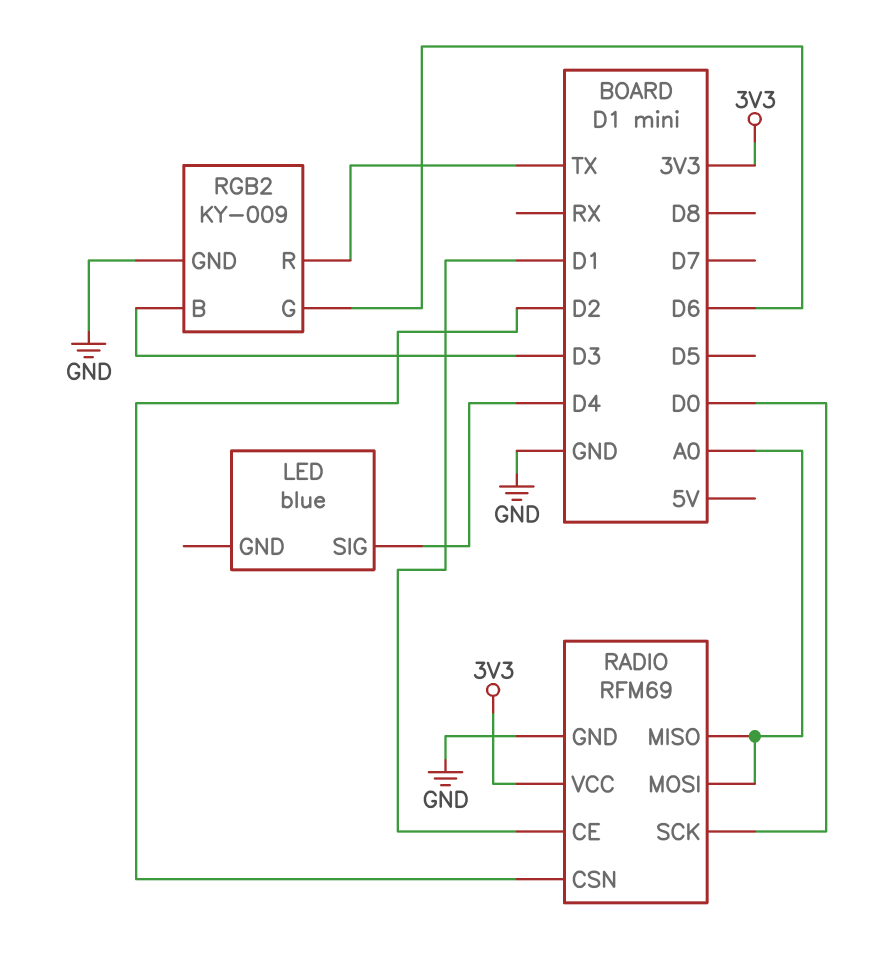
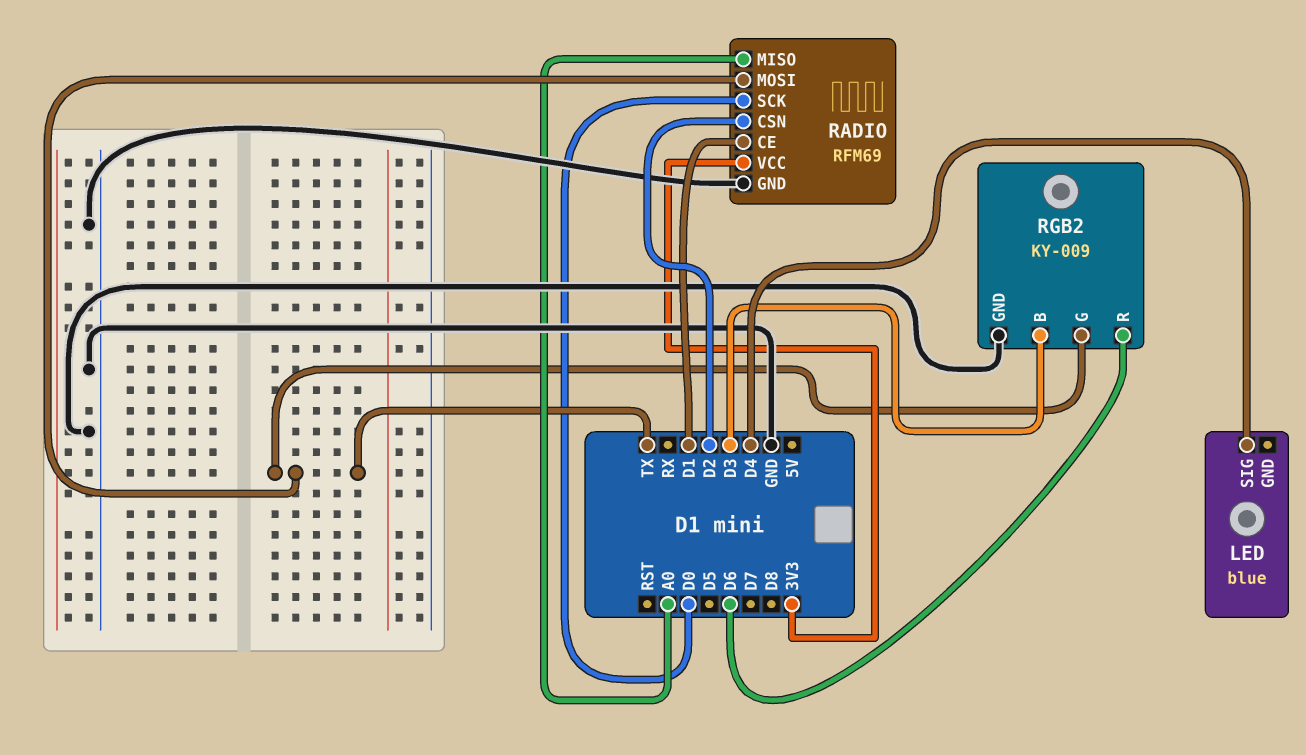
RADIO pin MOSI: A0 -> TX
RGB2 pin G: D6 -> TX
RGB2 pin R: TX -> D6

